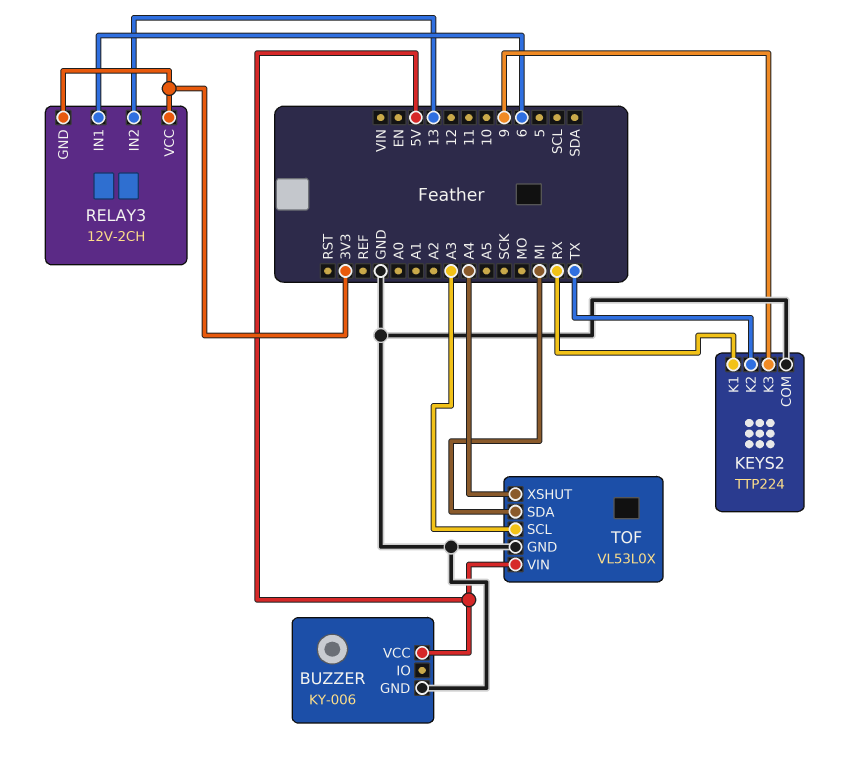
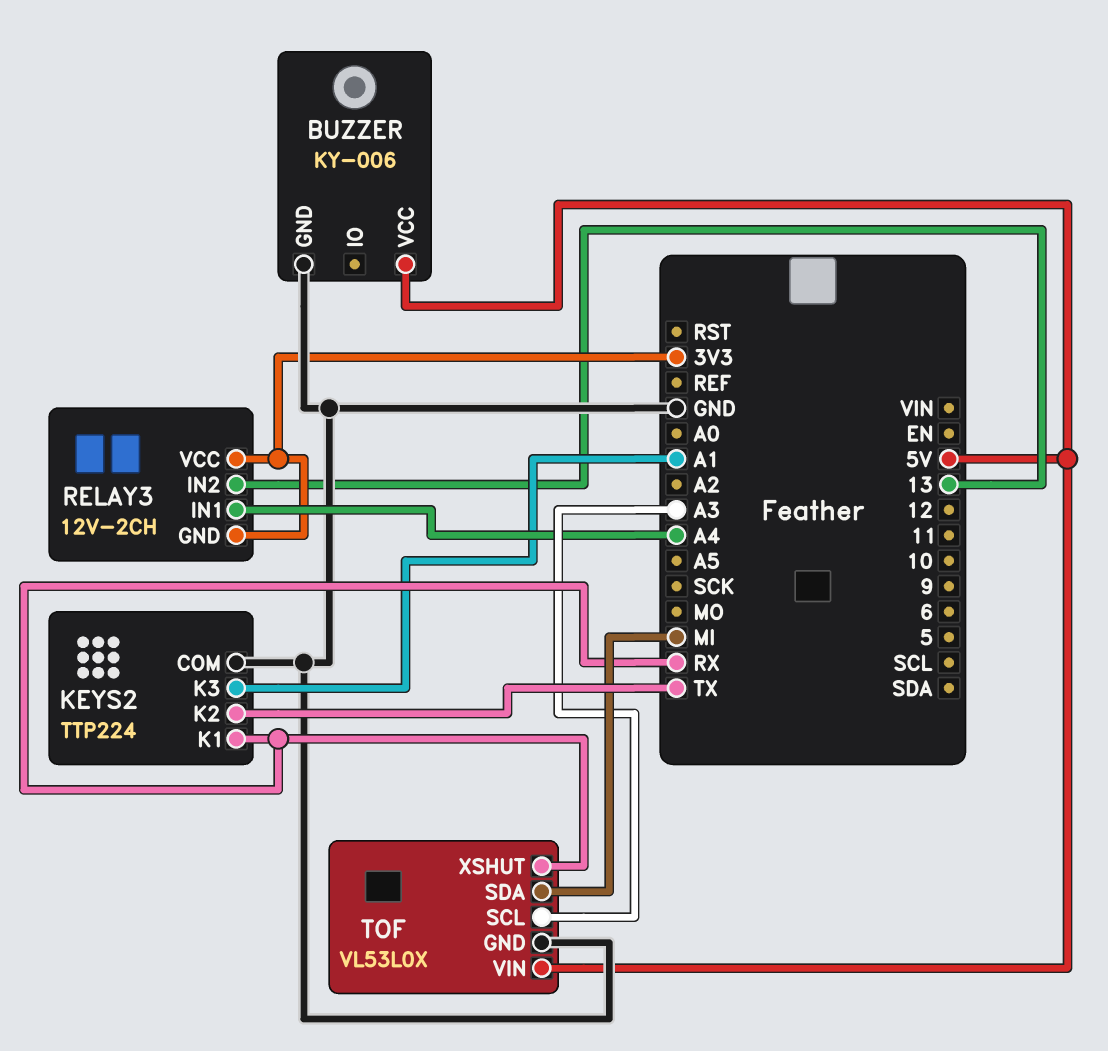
KEYS2 pin K3: 9 -> A1
RELAY3 pin IN1: 6 -> A4
TOF pin XSHUT: A4 -> RX

